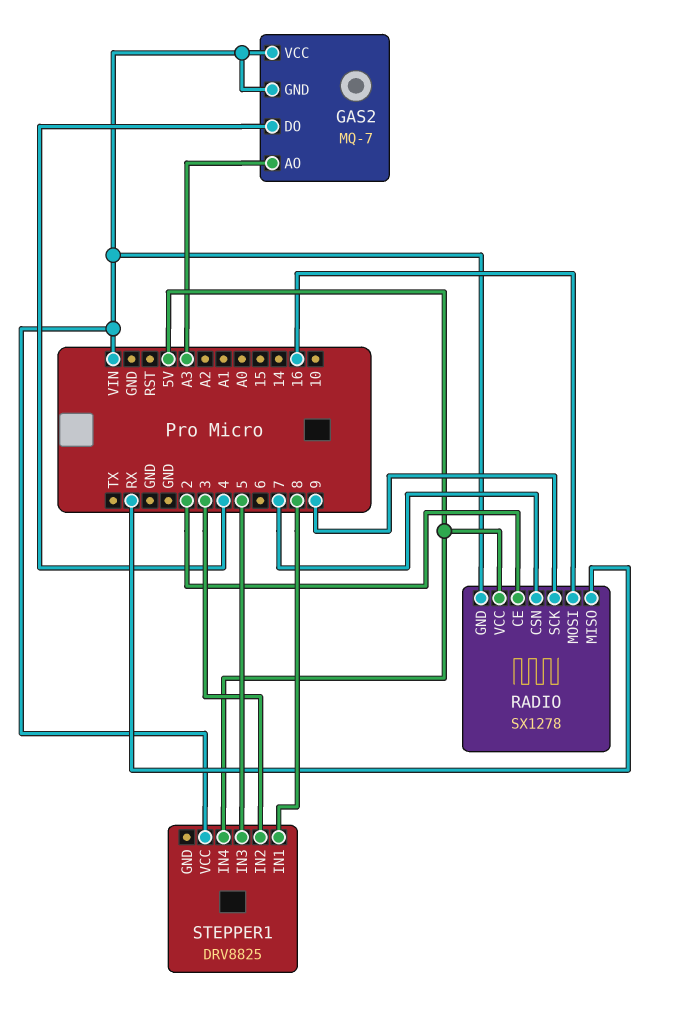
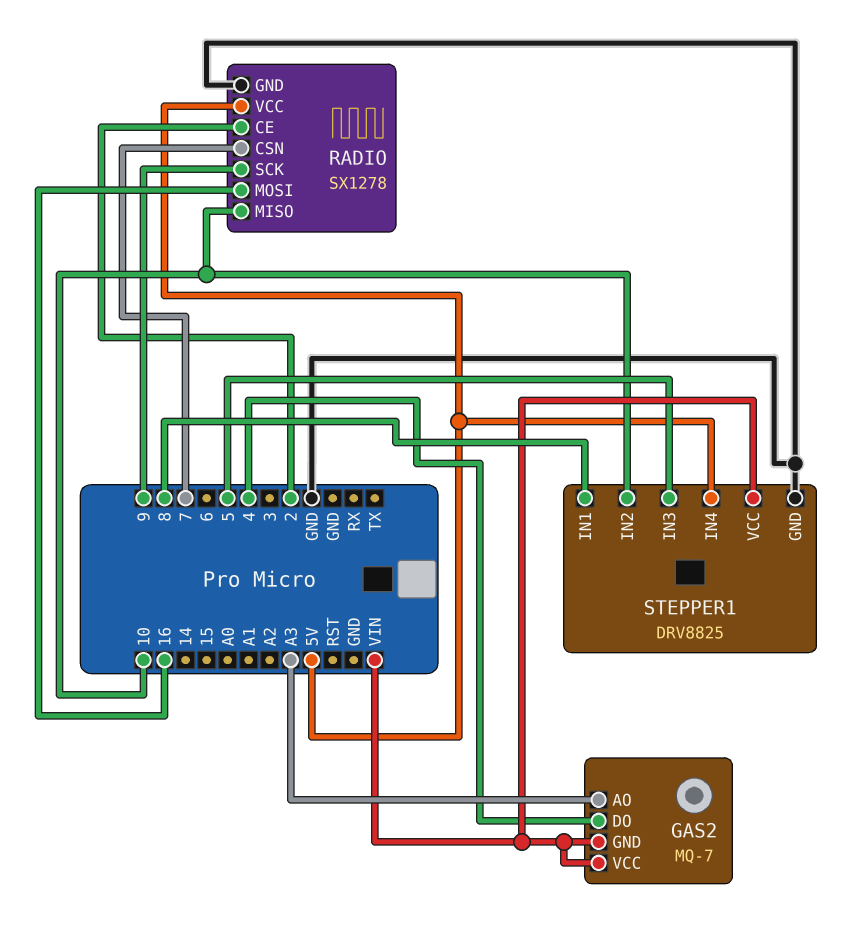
RADIO pin GND: VIN -> GND
RADIO pin MISO: RX -> 10
STEPPER1 pin GND: none -> GND
STEPPER1 pin IN2: 3 -> 10

